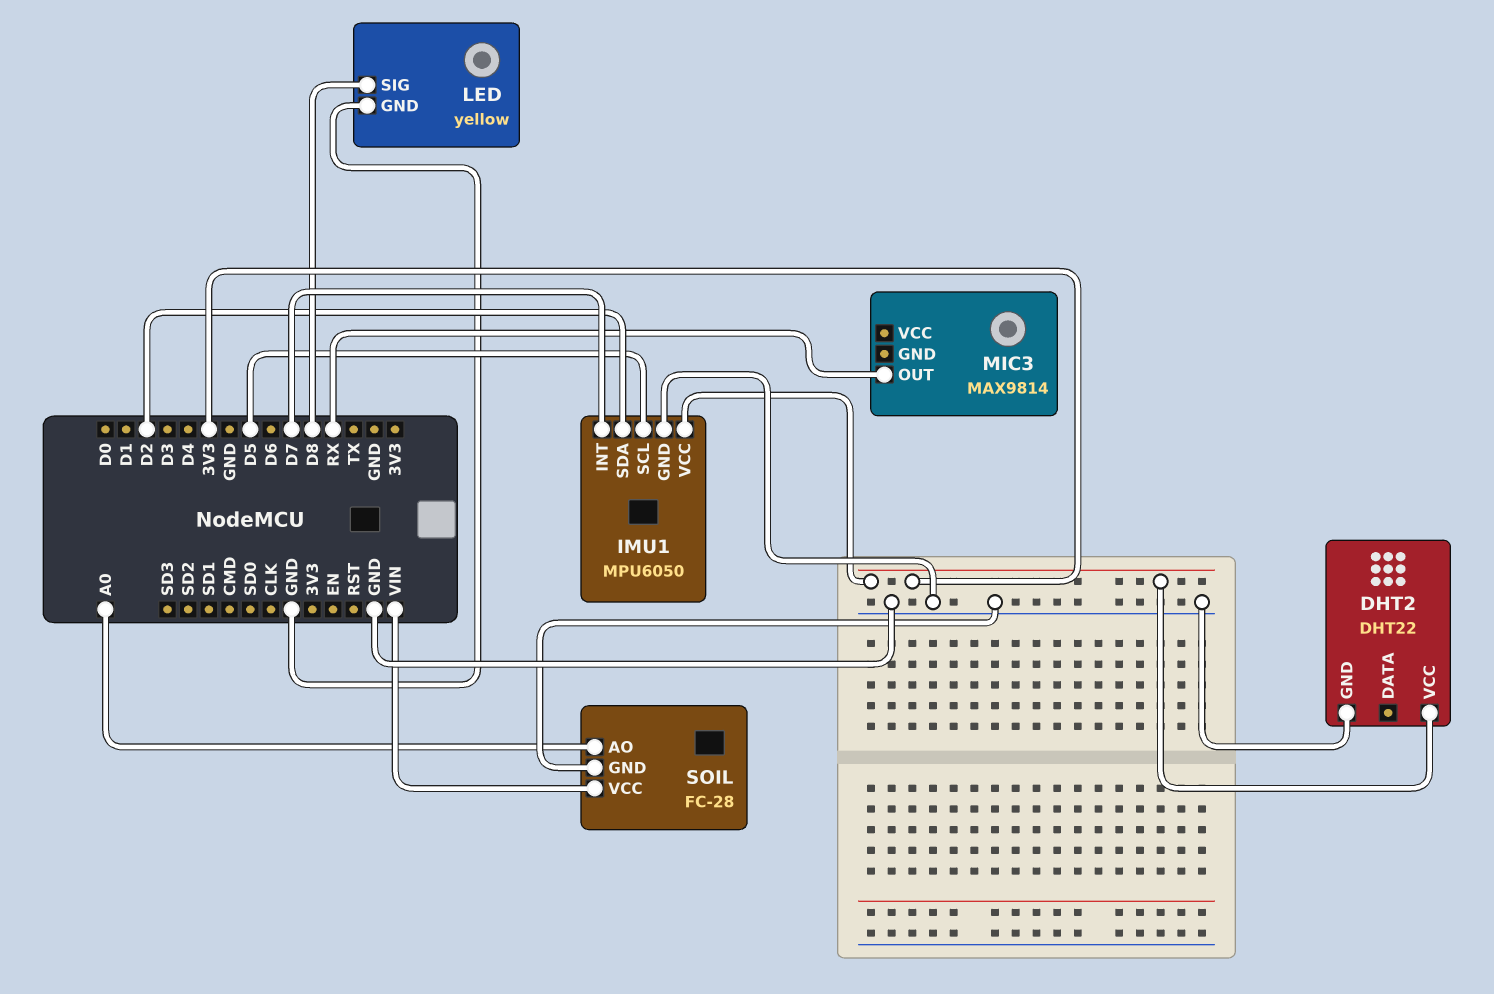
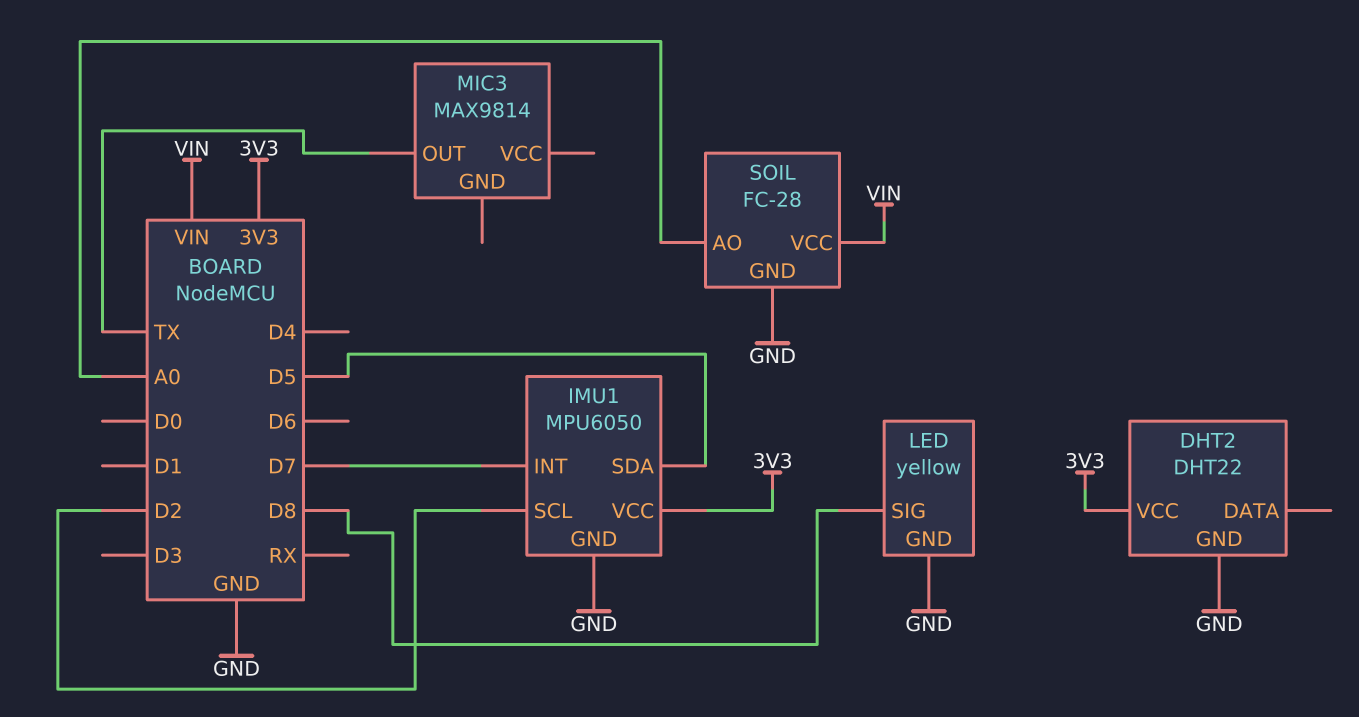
IMU1 pin SCL: D5 -> D2
IMU1 pin SDA: D2 -> D5
MIC3 pin OUT: RX -> TX

